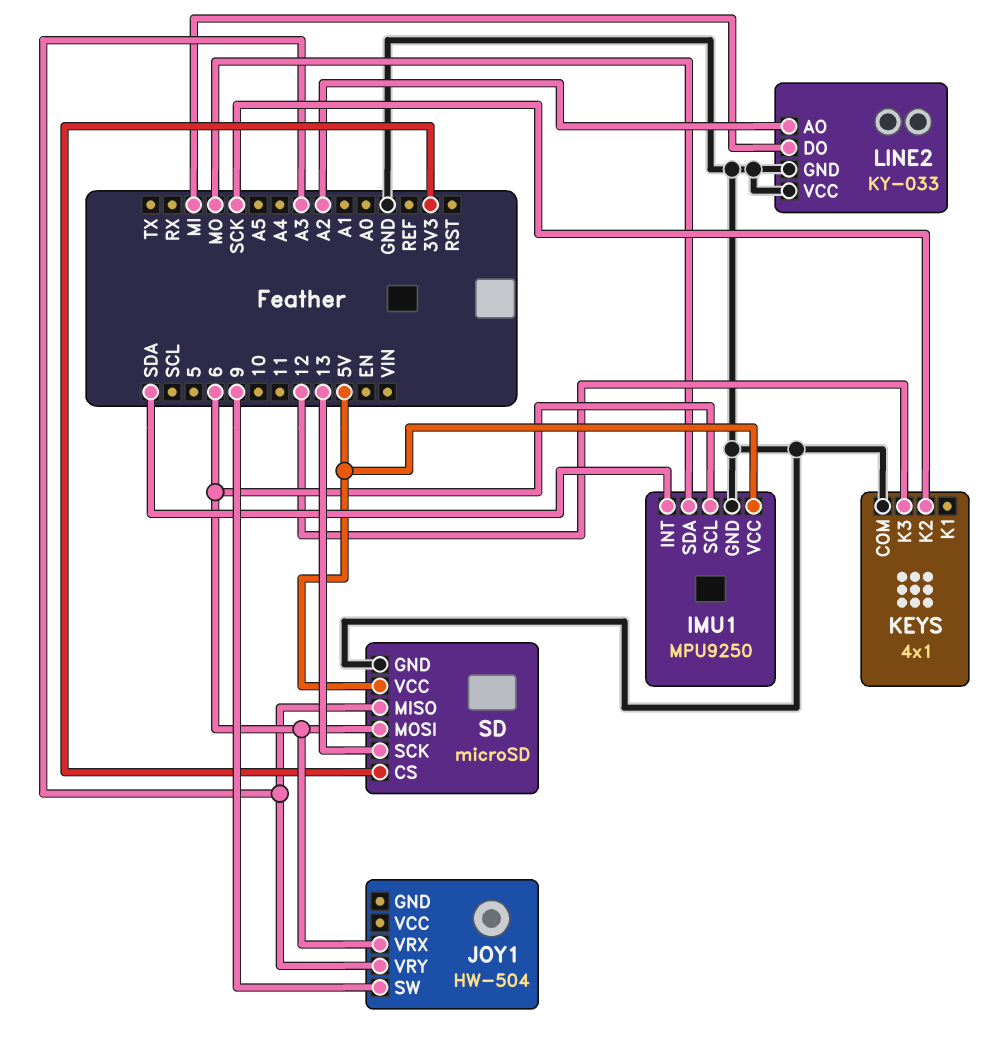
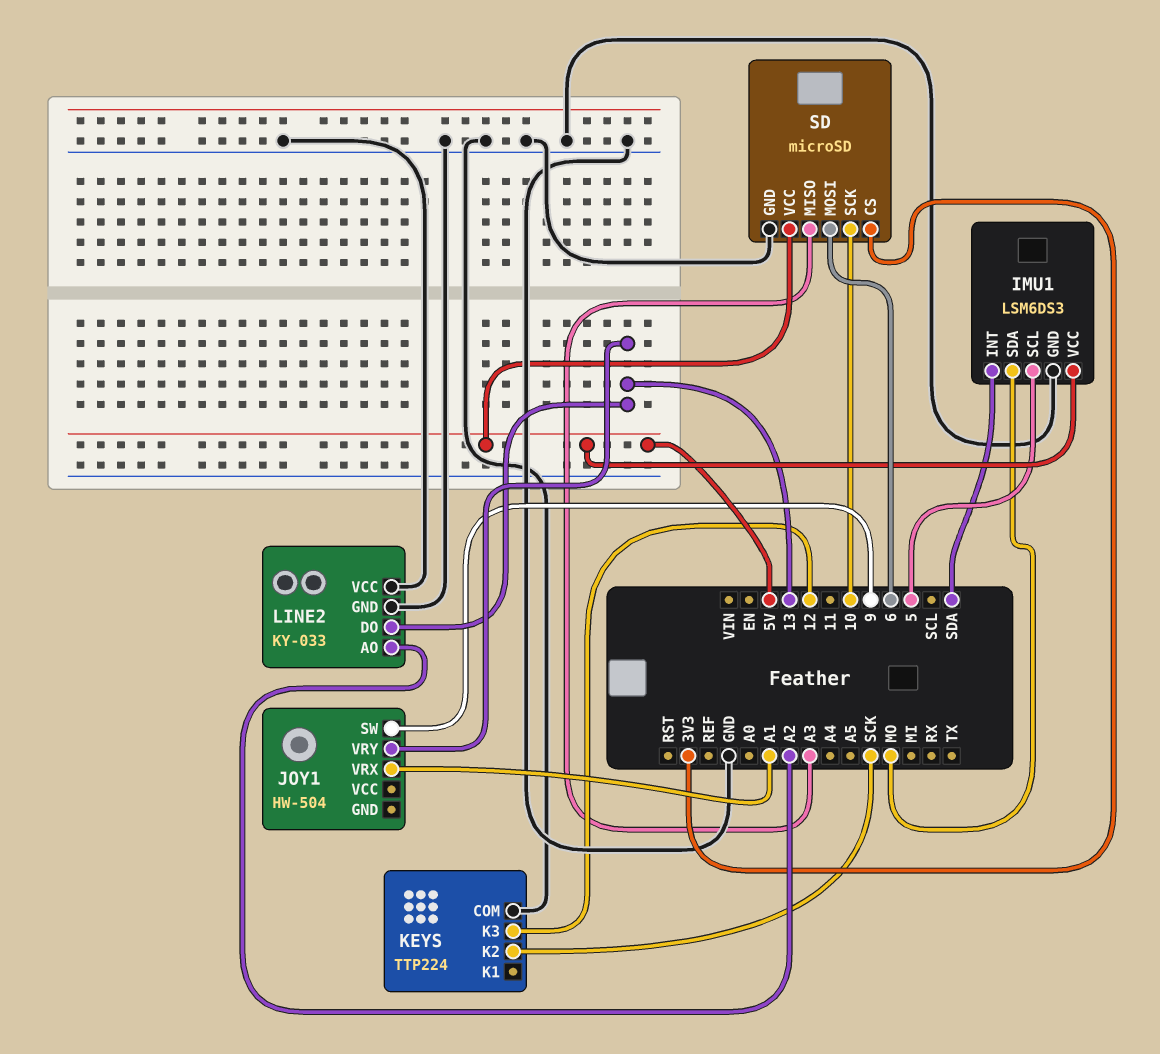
IMU1: MPU9250 -> LSM6DS3
IMU1 pin SCL: 6 -> 5
JOY1 pin VRX: 6 -> A1
JOY1 pin VRY: A3 -> 13
KEYS: 4x1 -> TTP224
LINE2 pin DO: MI -> 13
SD pin SCK: 13 -> 10

